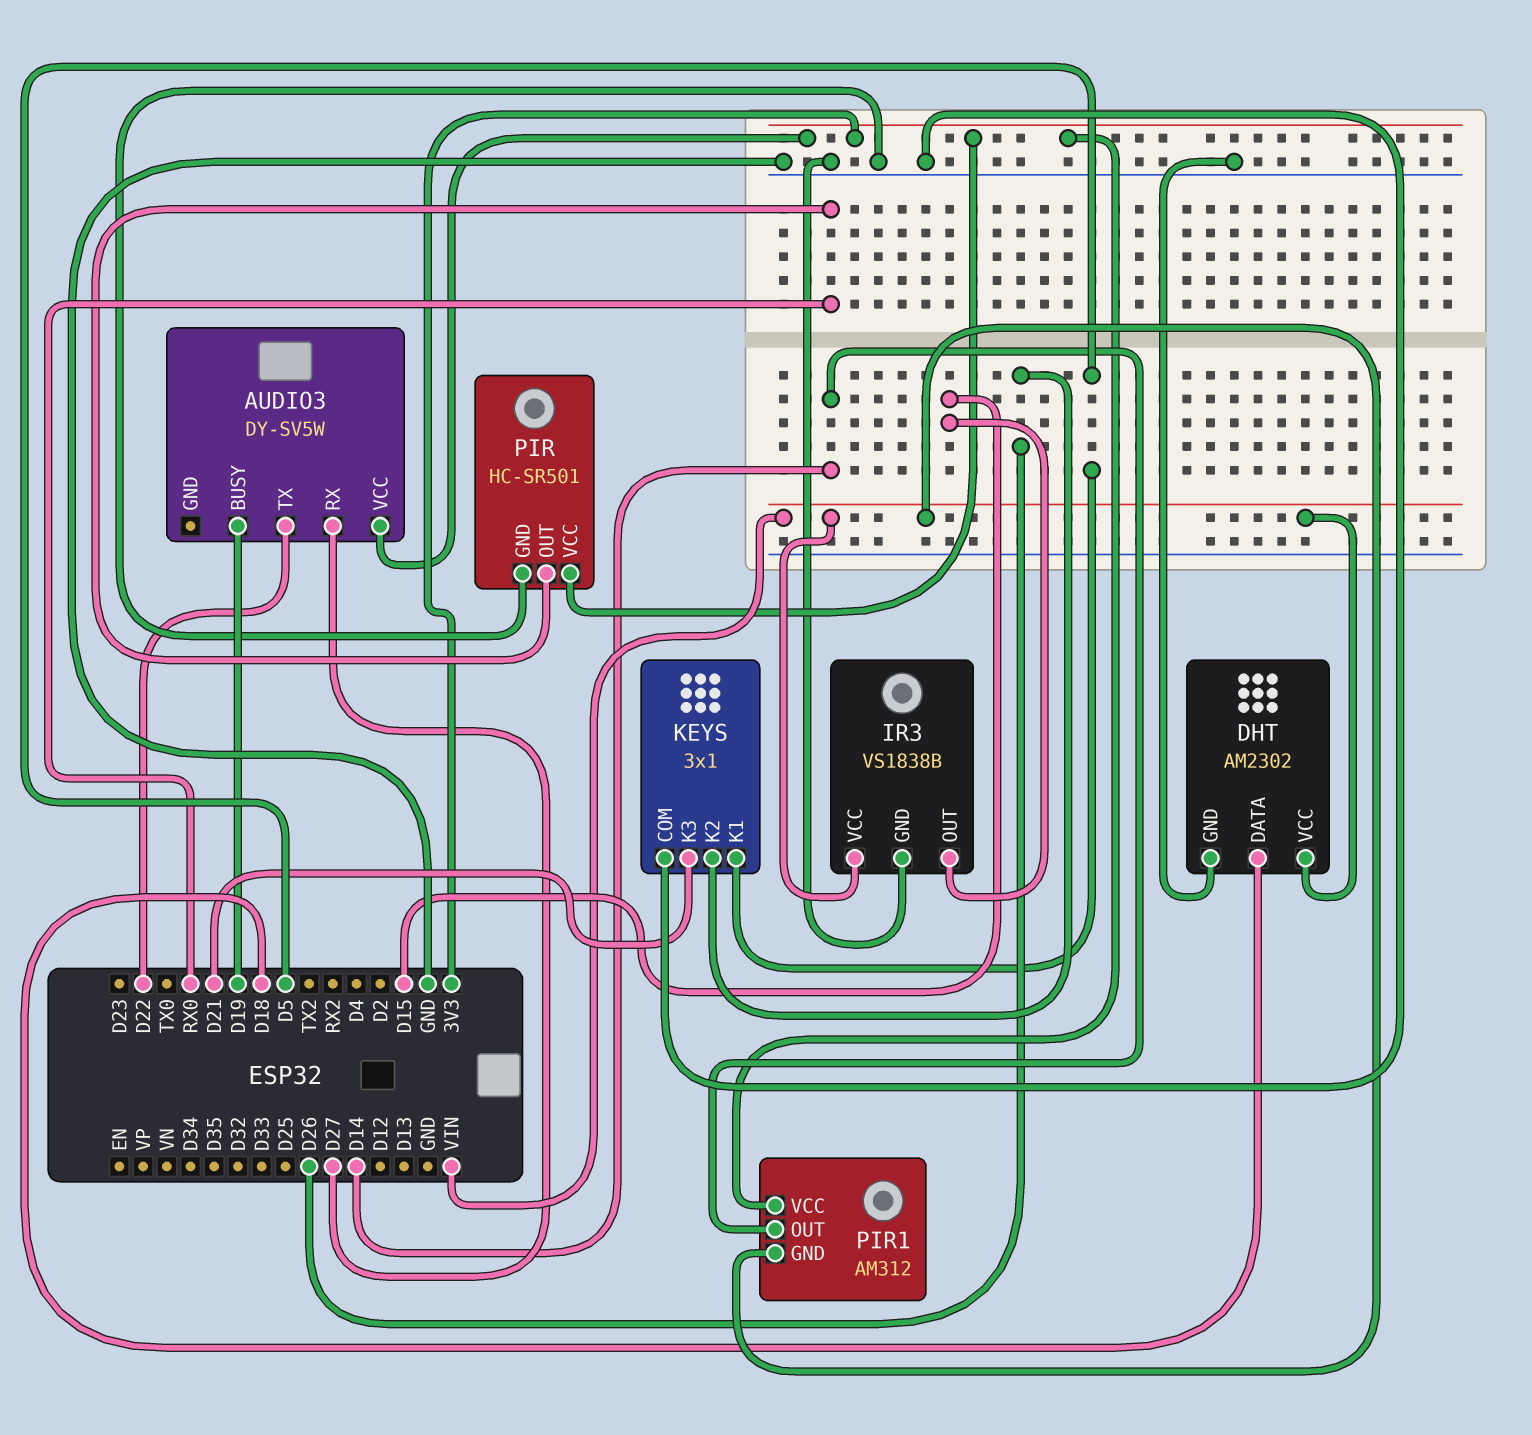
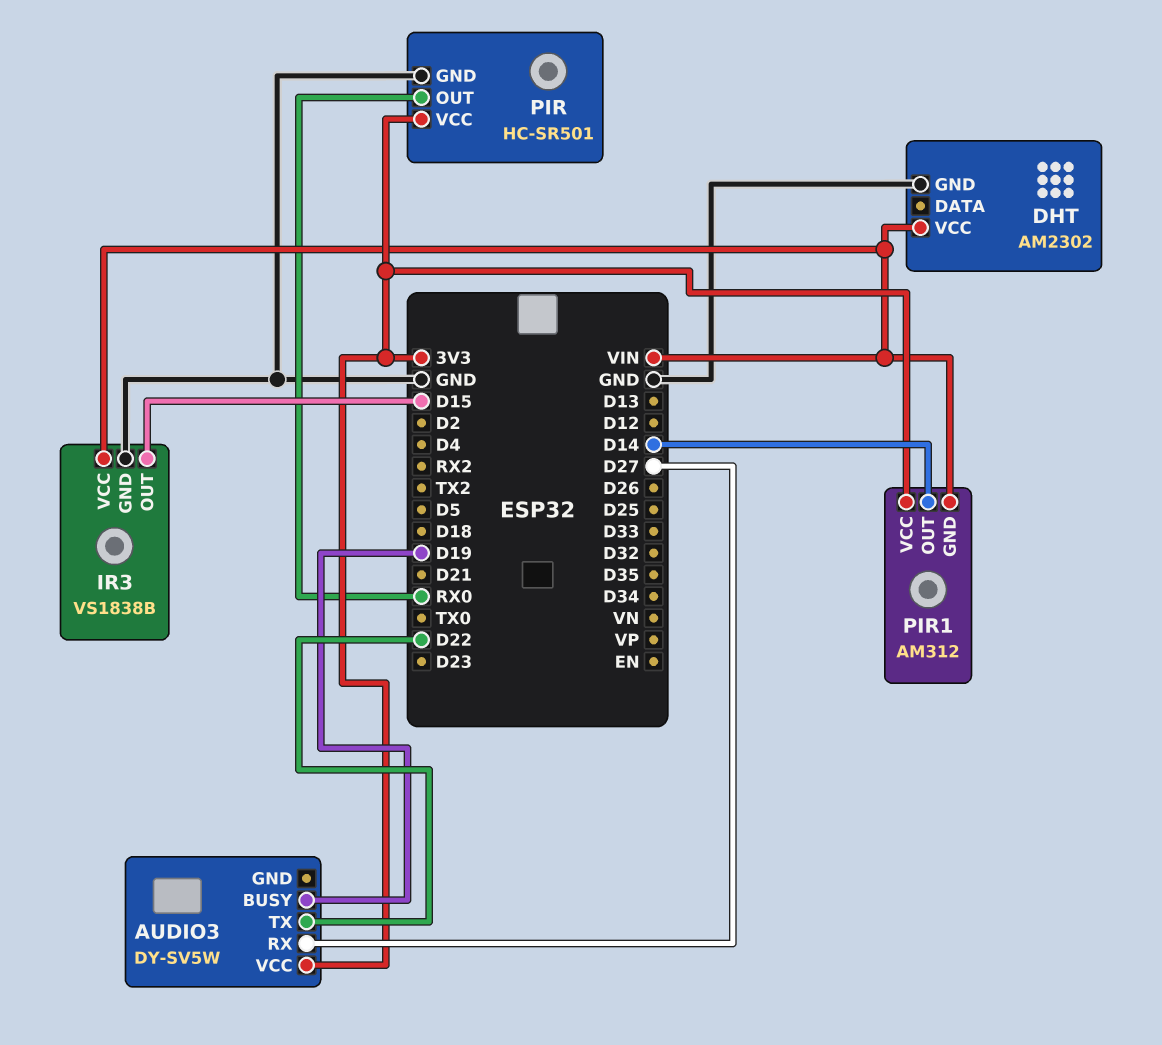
DHT pin DATA: D18 -> none
KEYS: 3x1 -> none
KEYS pin COM: GND -> none
KEYS pin K1: D5 -> none
KEYS pin K2: D26 -> none
KEYS pin K3: D21 -> none

